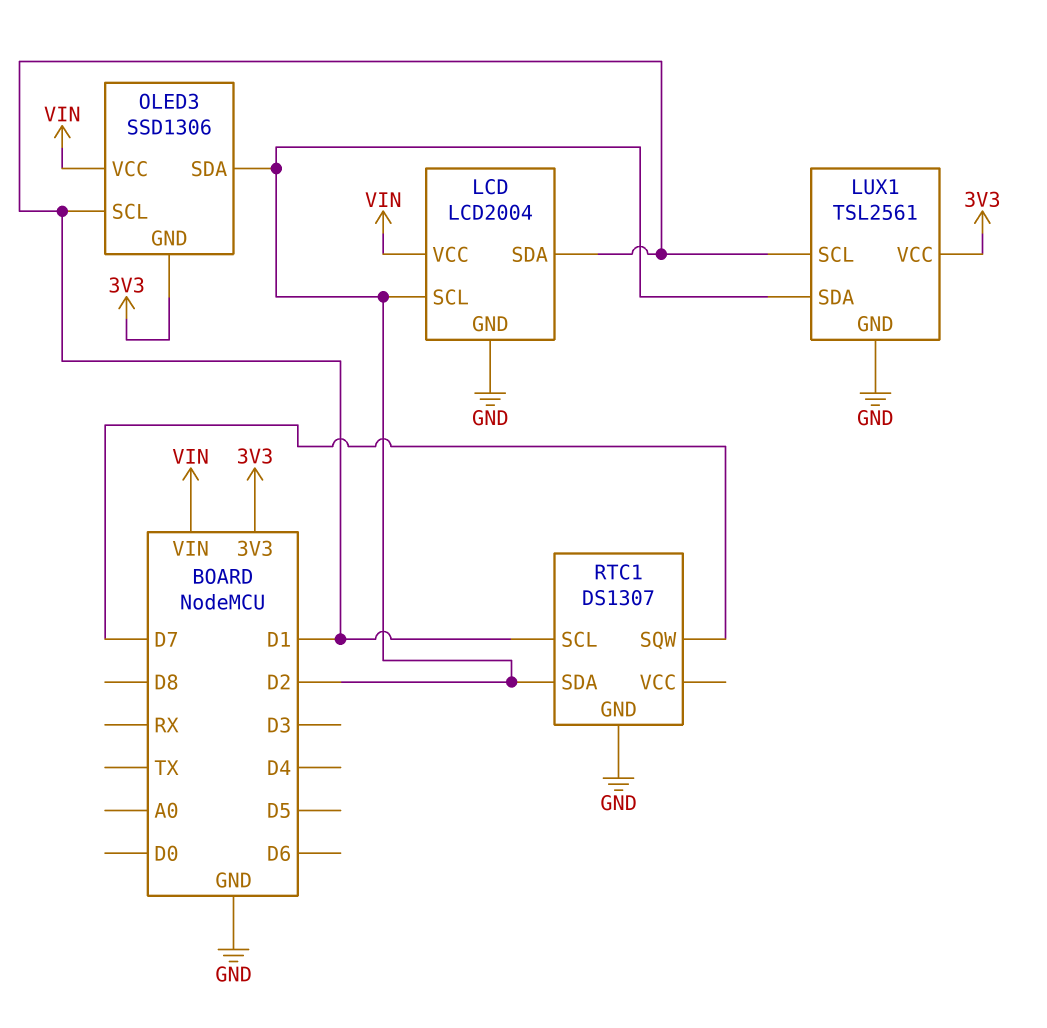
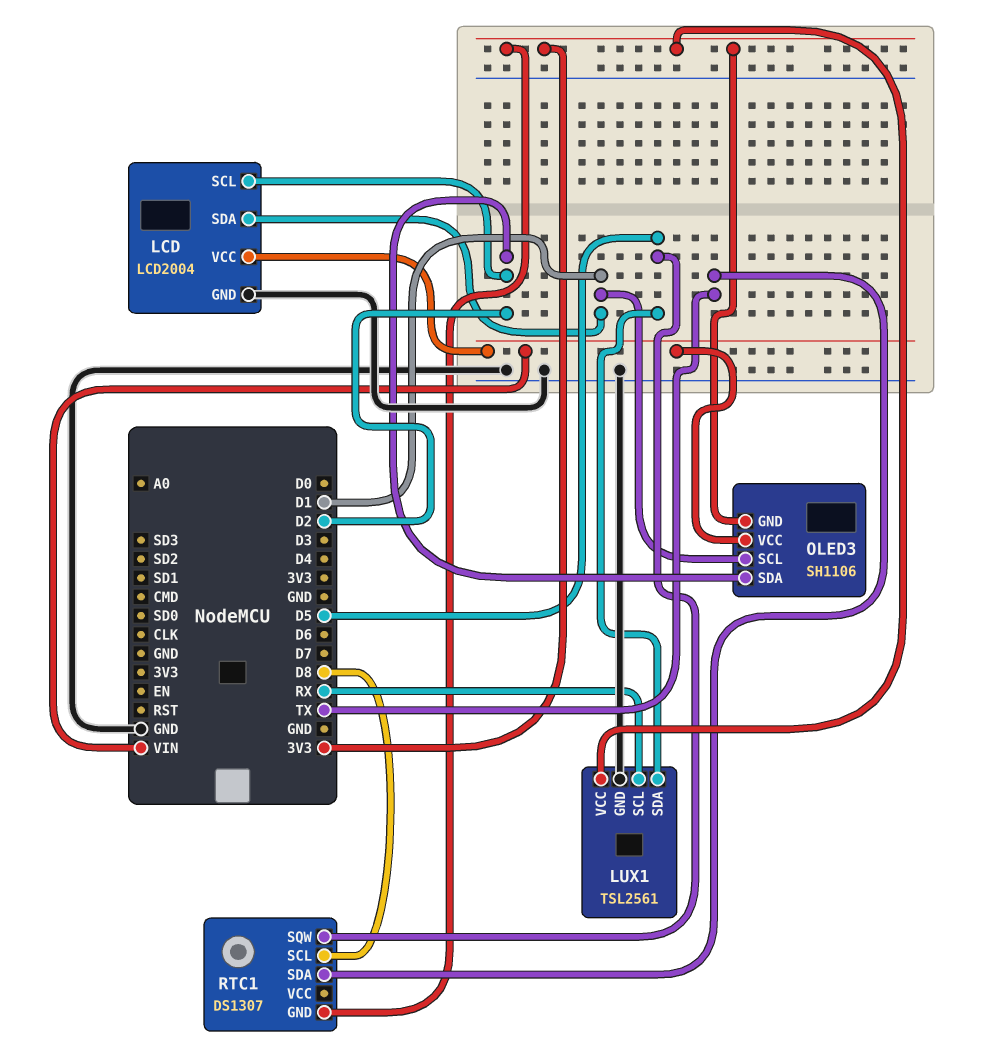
LUX1 pin SCL: D1 -> RX
LUX1 pin SDA: D2 -> D5
OLED3: SSD1306 -> SH1106
RTC1 pin GND: GND -> 3V3
RTC1 pin SCL: D1 -> D8
RTC1 pin SDA: D2 -> TX
RTC1 pin SQW: D7 -> D5

